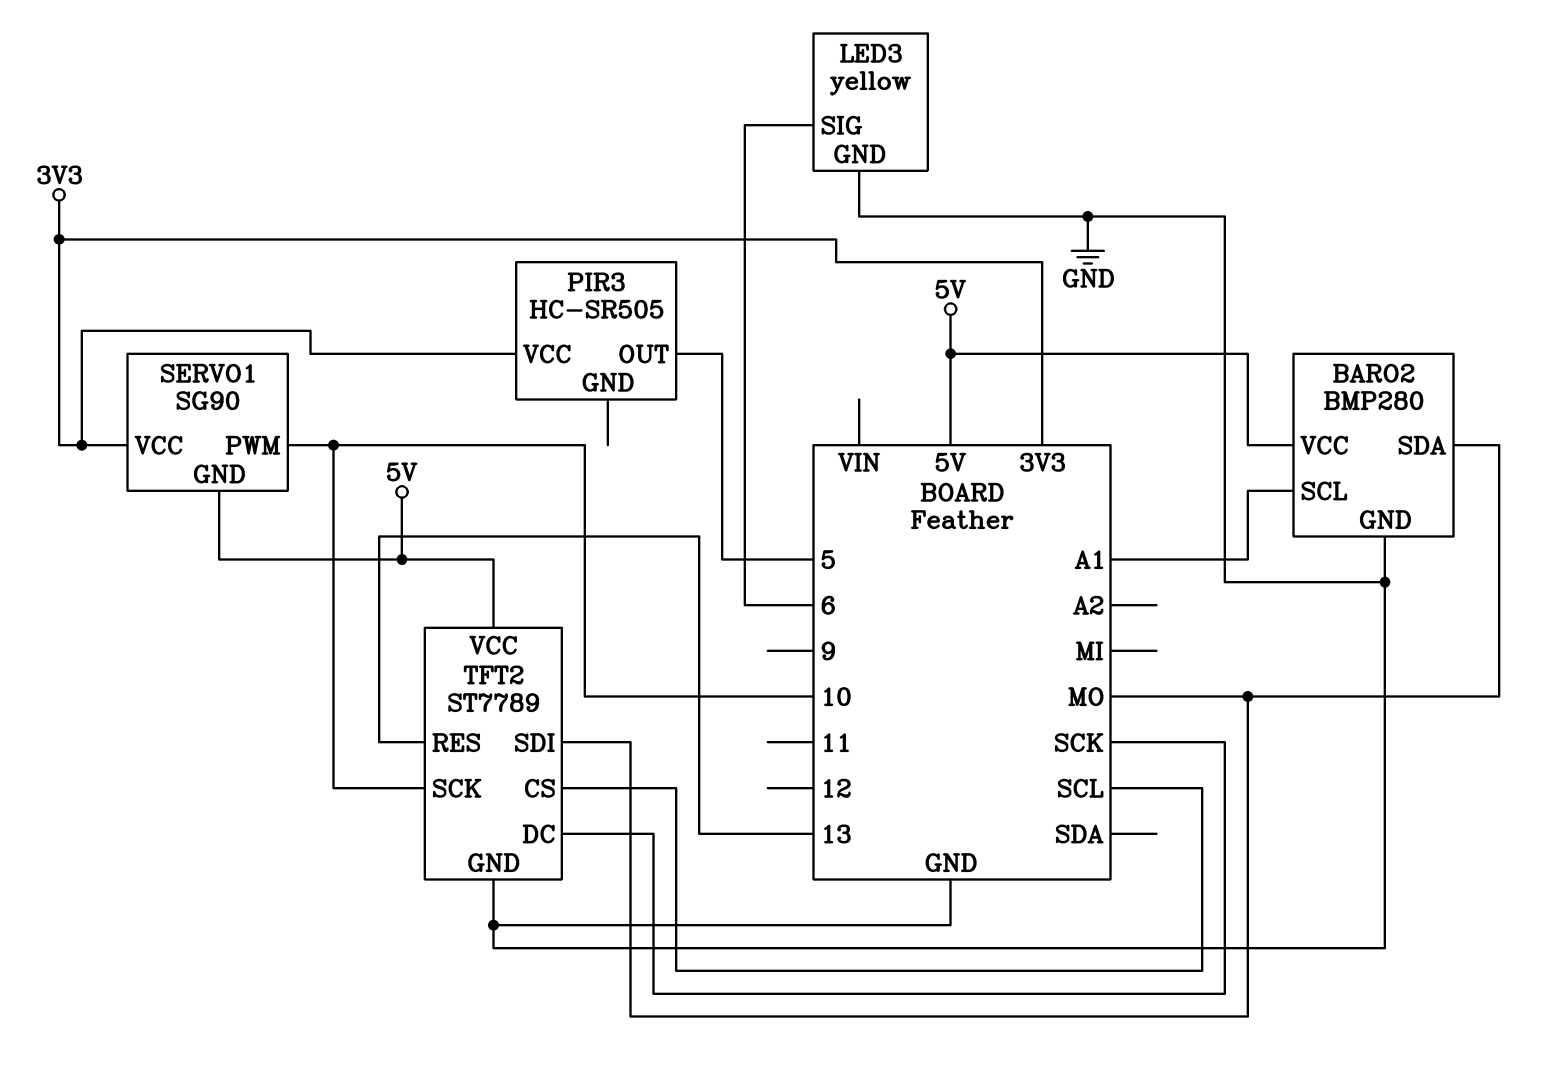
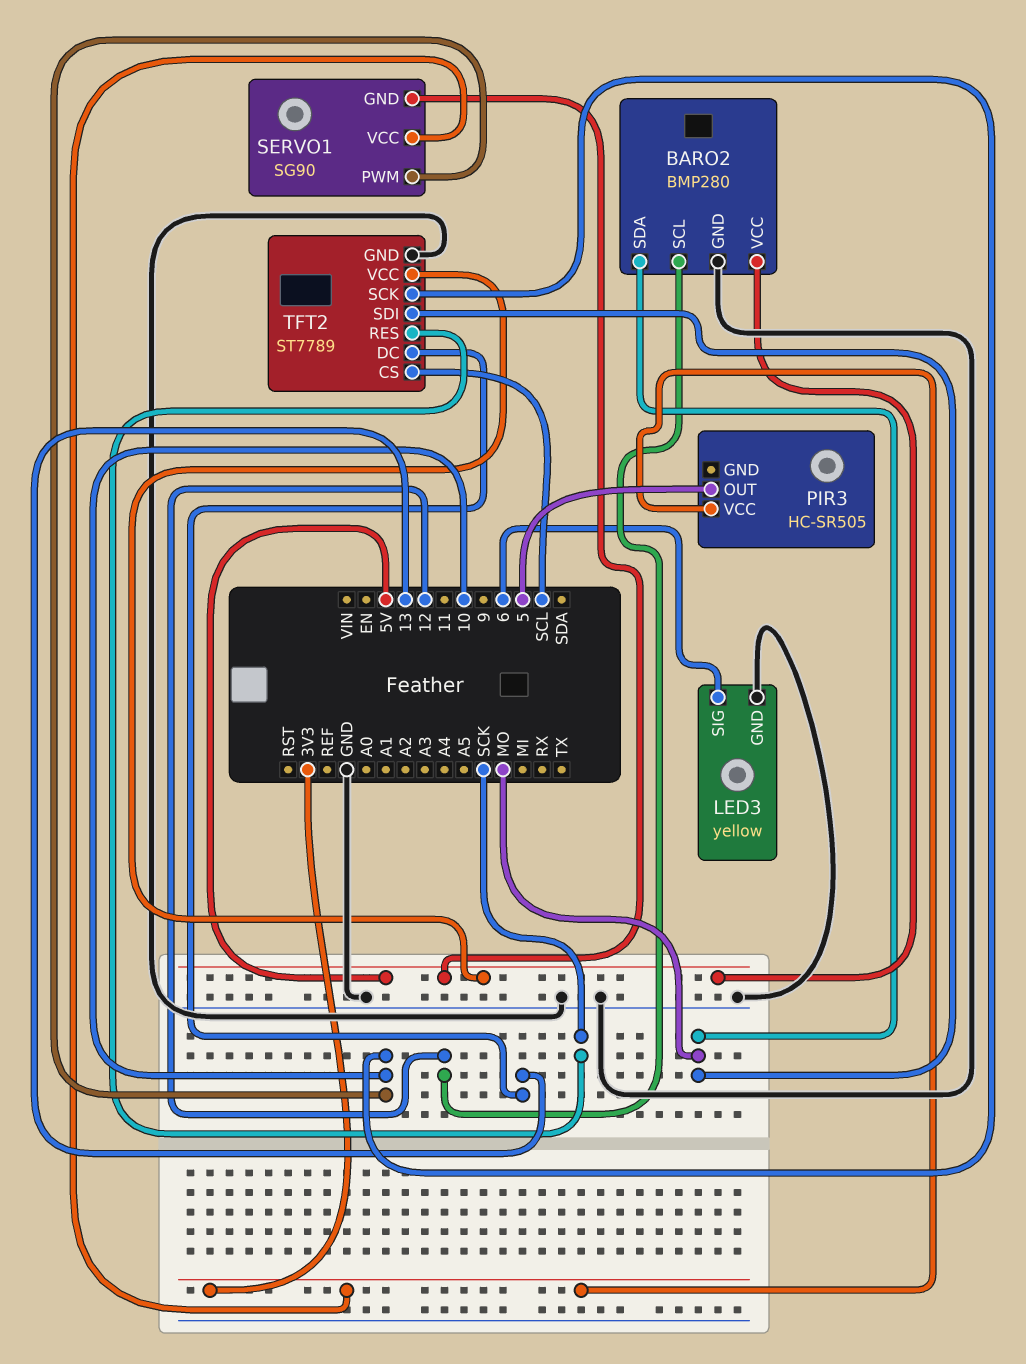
BARO2 pin SCL: A1 -> 12
TFT2 pin DC: SCK -> 13
TFT2 pin RES: 13 -> SCK

